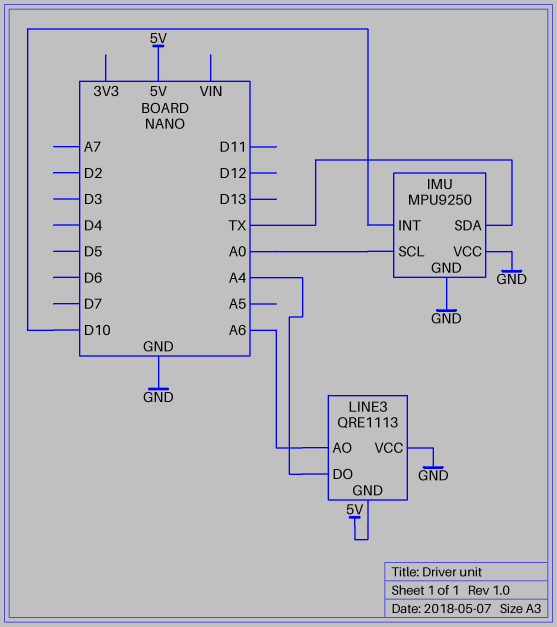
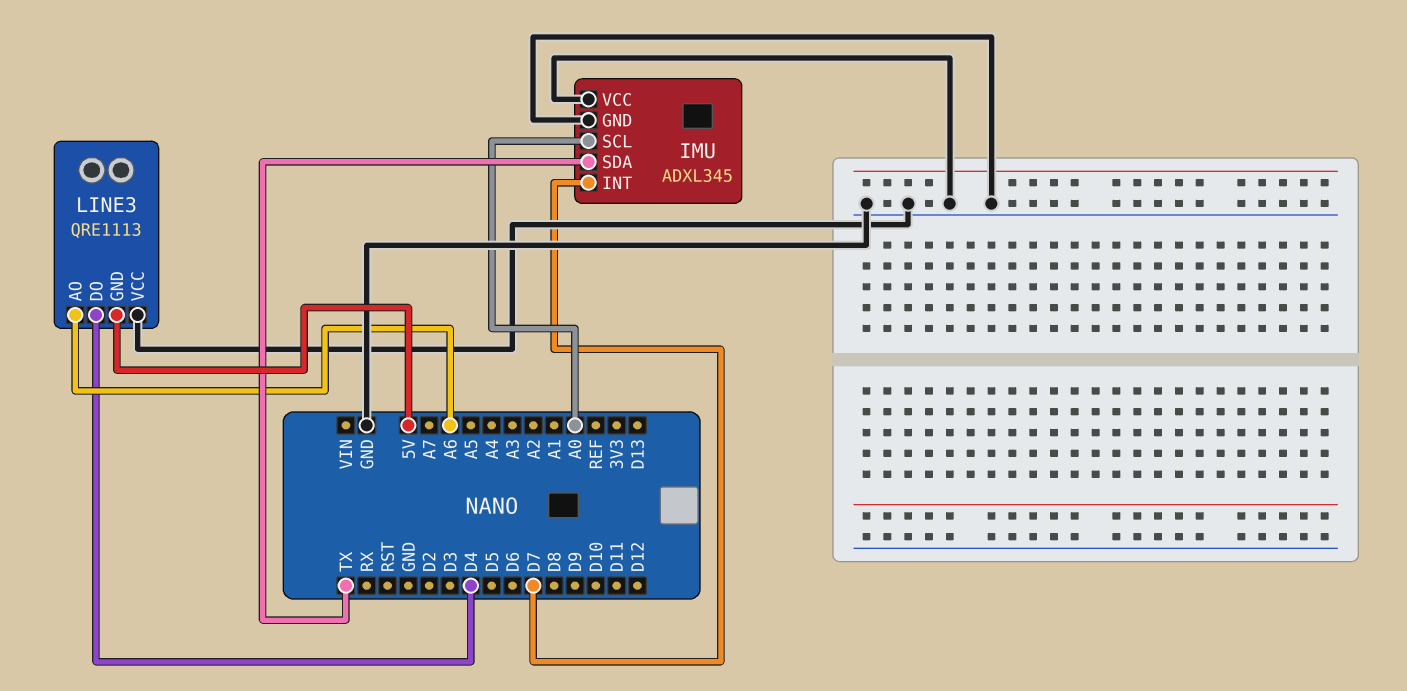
IMU: MPU9250 -> ADXL345
IMU pin INT: D10 -> D7
LINE3 pin DO: A4 -> D4

